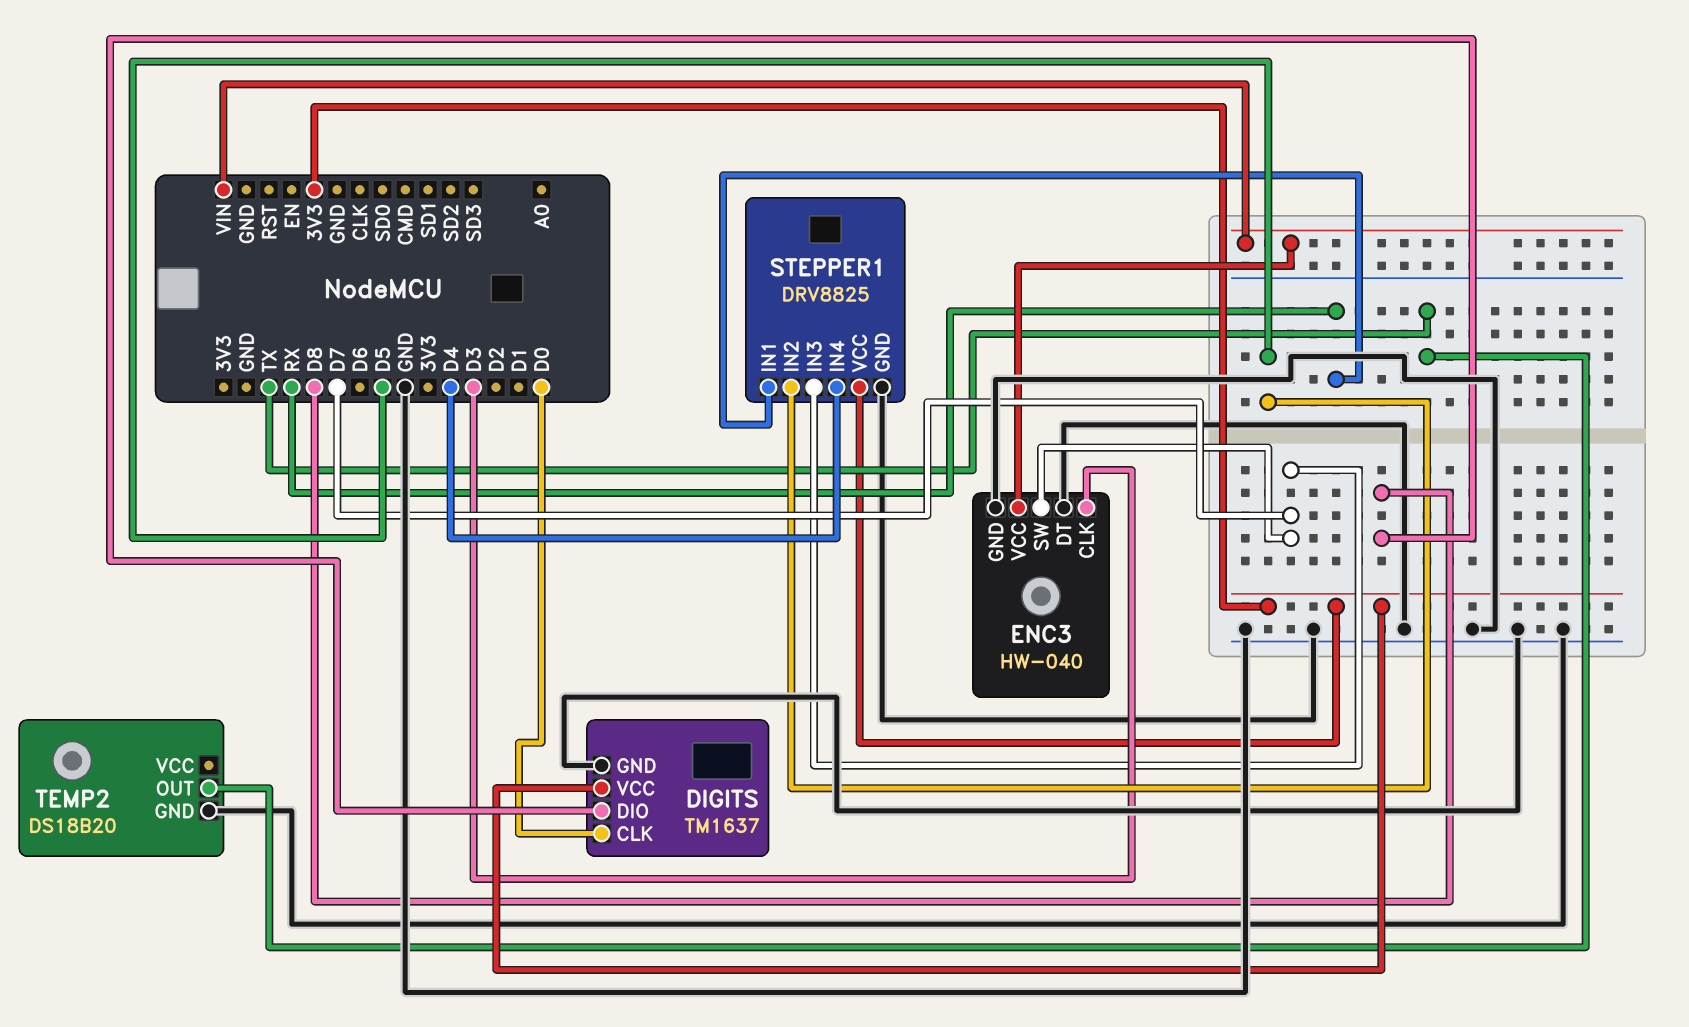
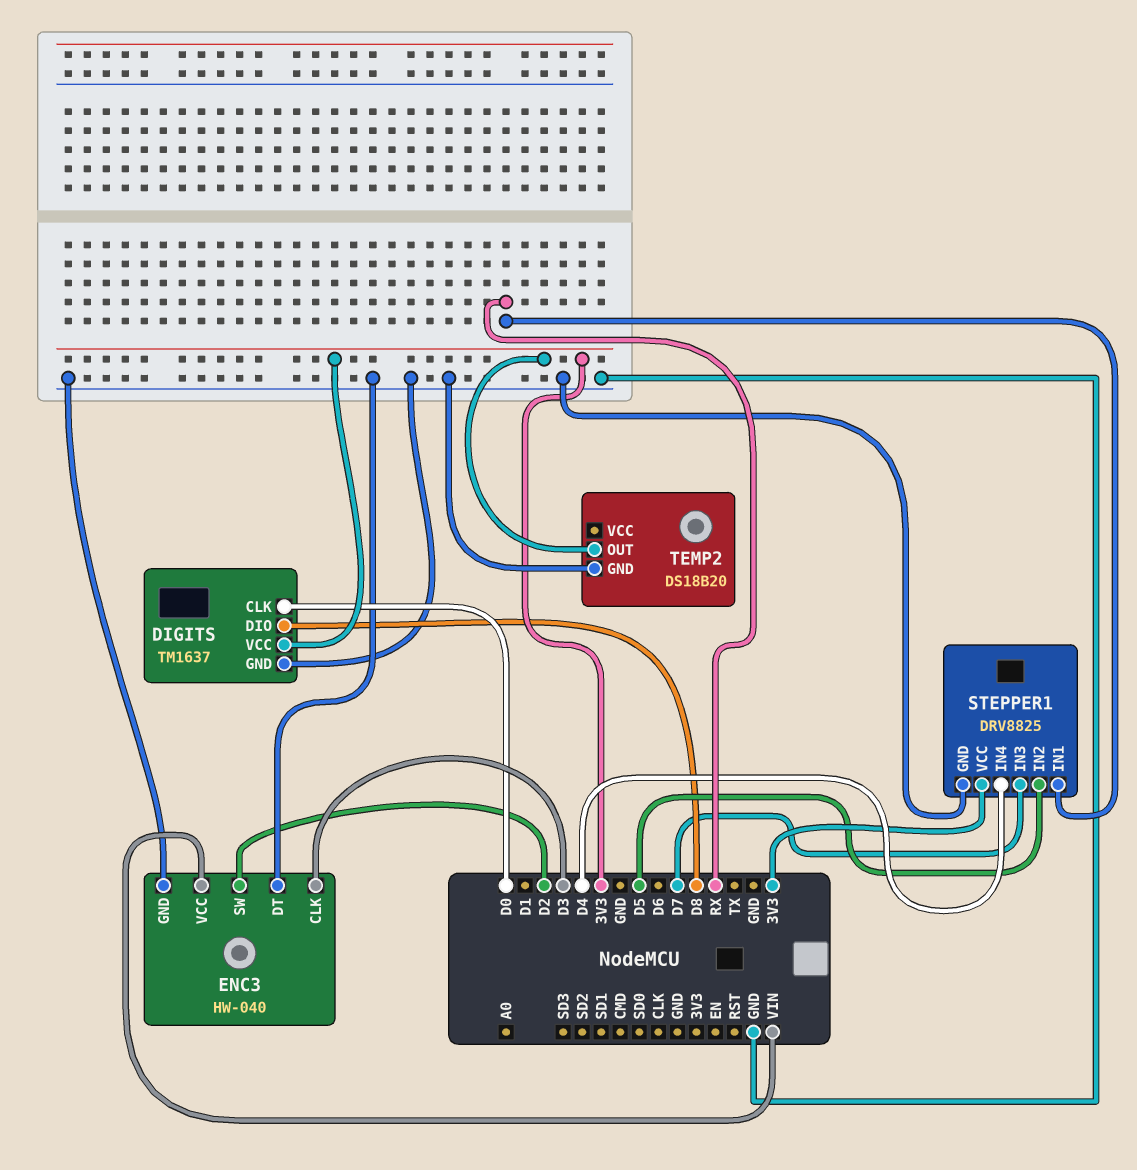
ENC3 pin SW: D7 -> D2
TEMP2 pin OUT: TX -> 3V3

